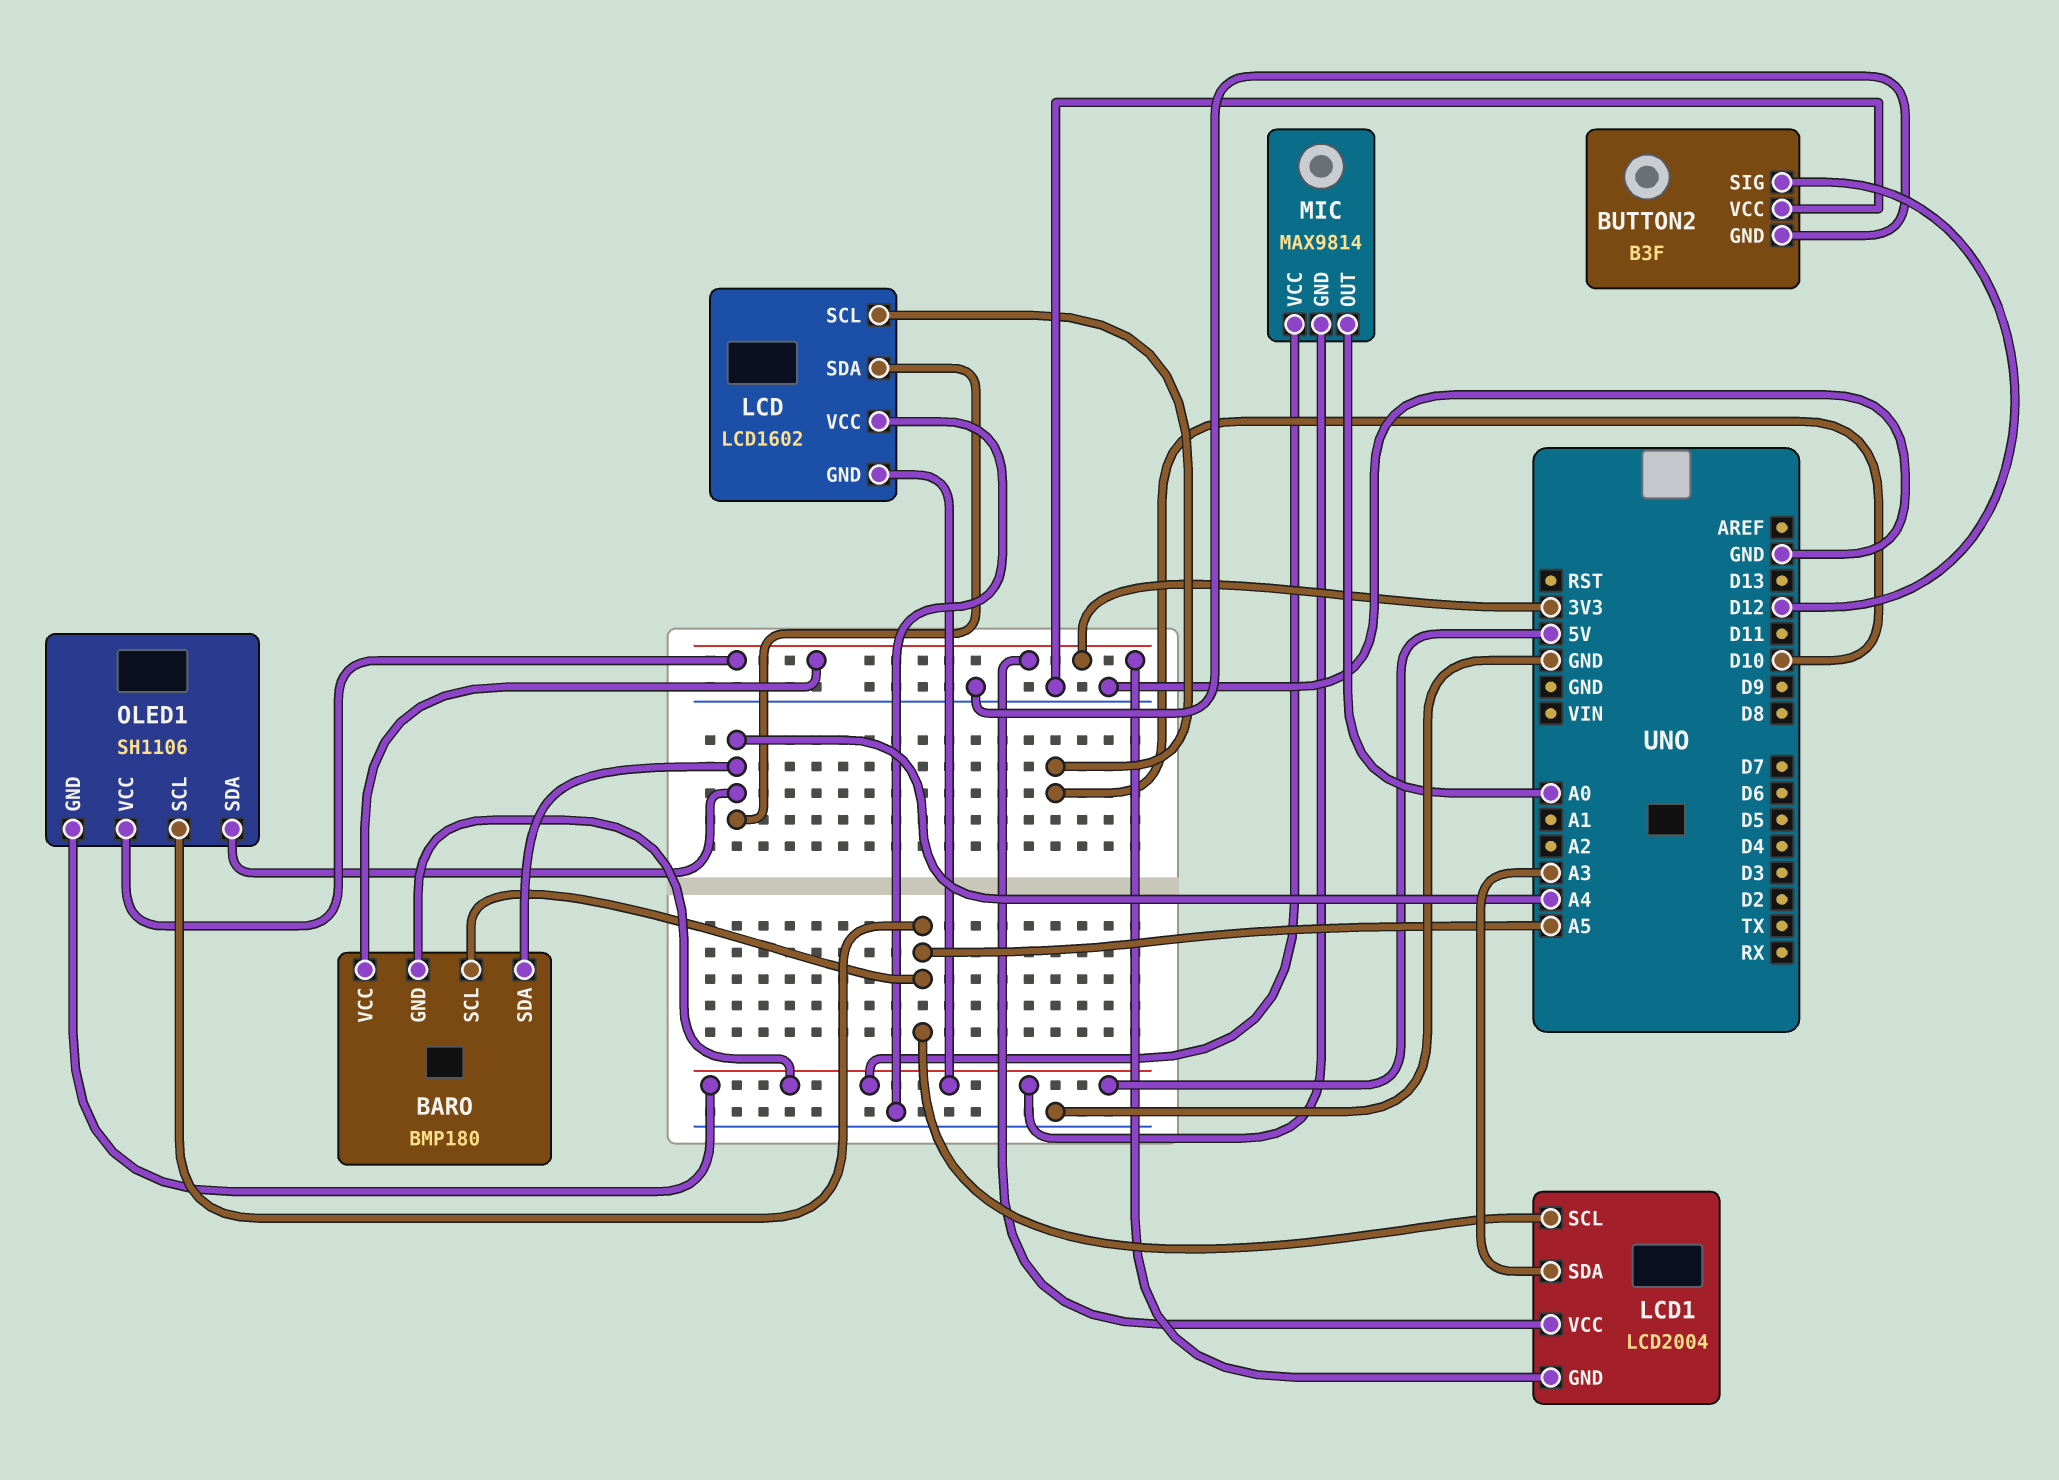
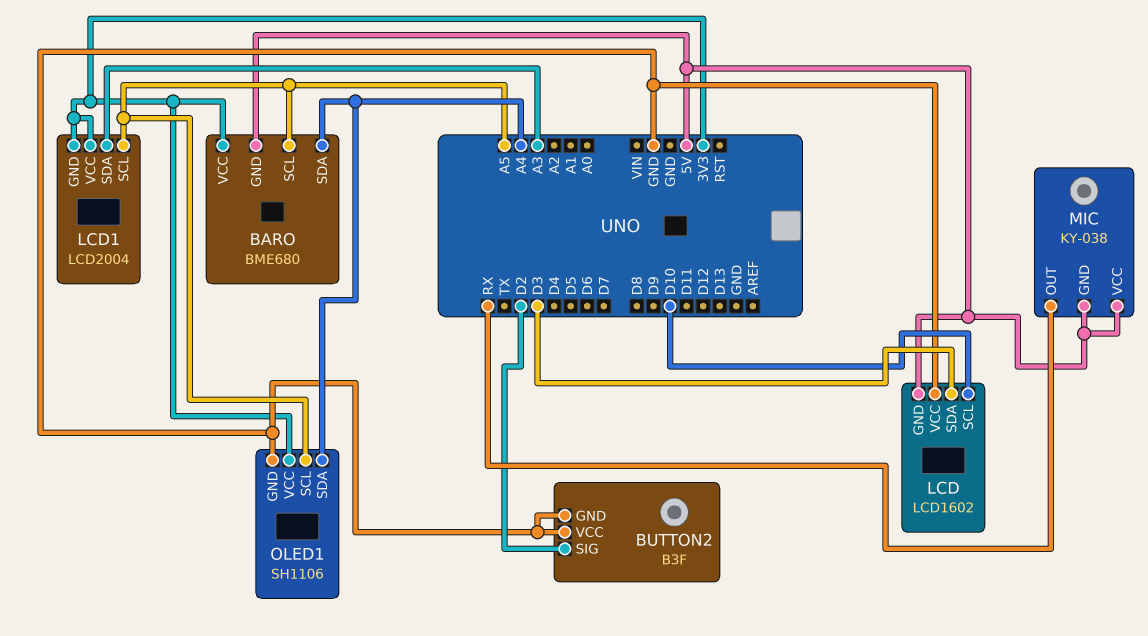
BARO: BMP180 -> BME680
BUTTON2 pin SIG: D12 -> D2
LCD pin SDA: A4 -> D3
MIC: MAX9814 -> KY-038
MIC pin OUT: A0 -> RX
OLED1 pin GND: 5V -> GND

